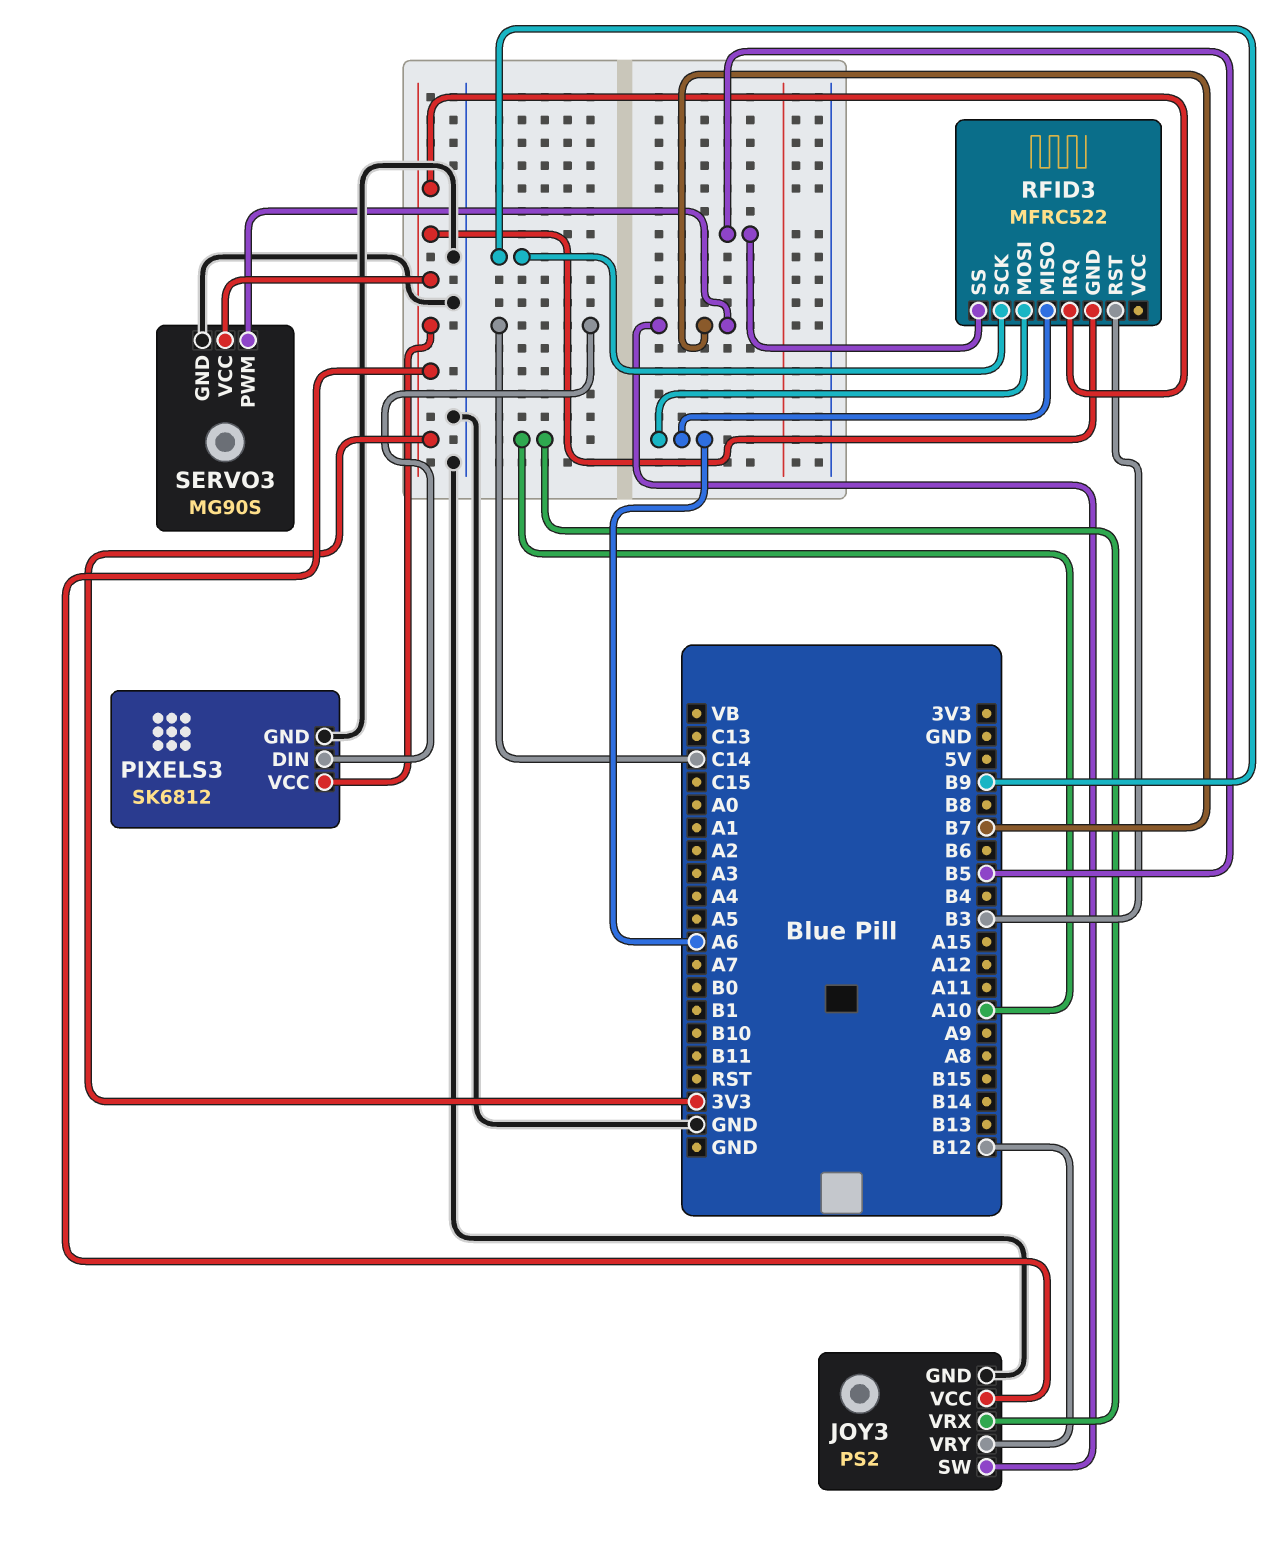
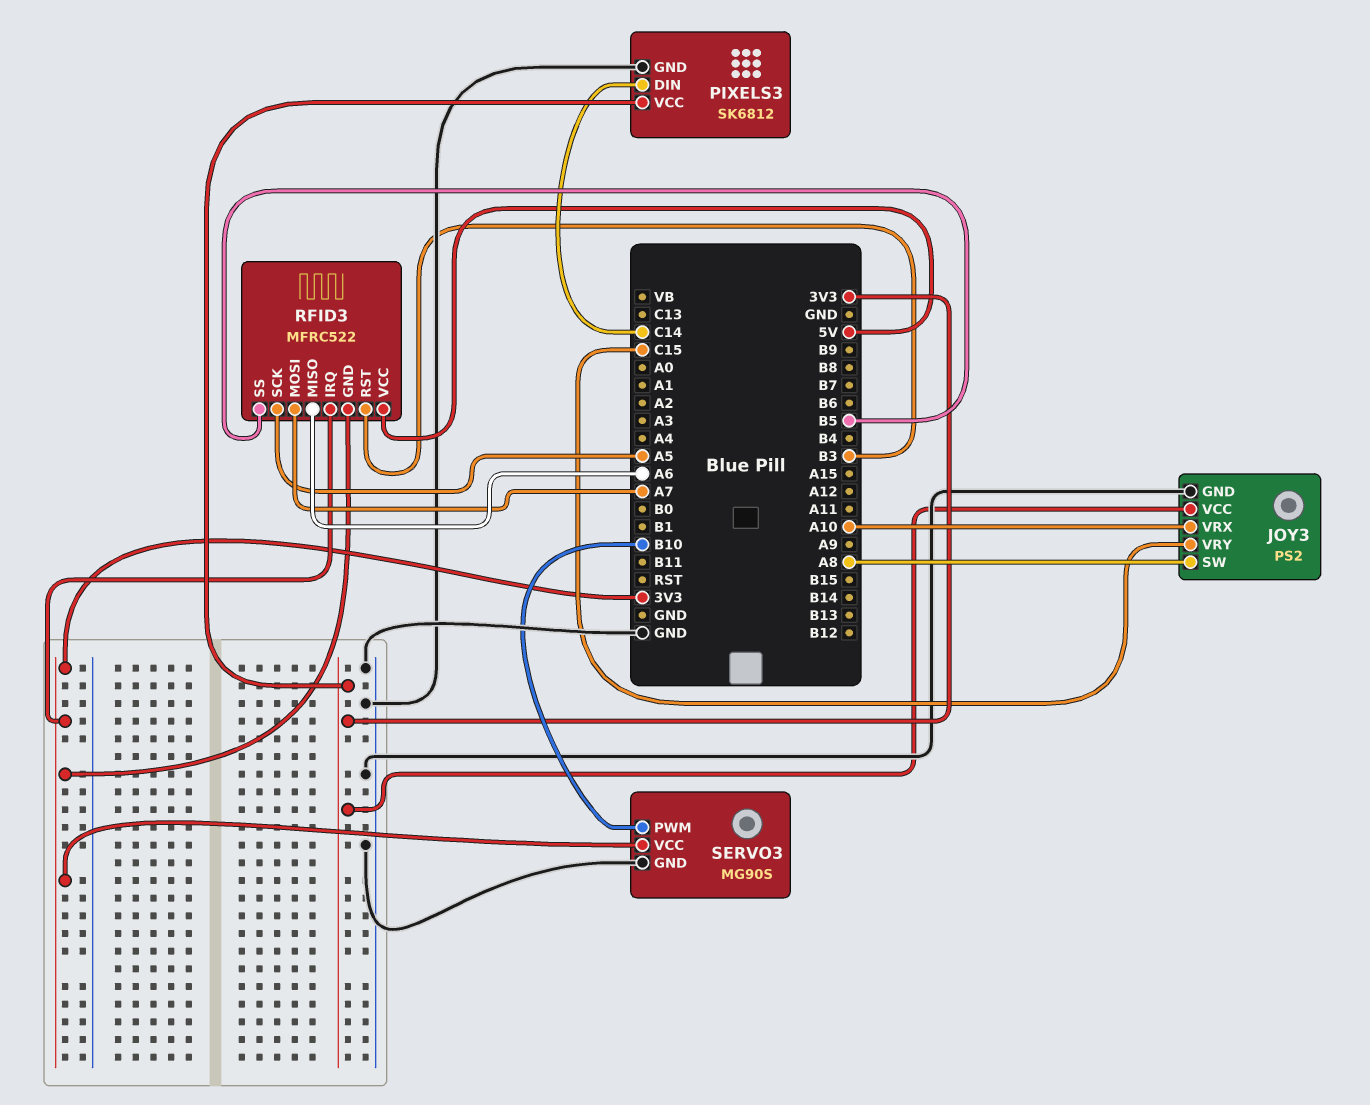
JOY3 pin SW: B7 -> A8
JOY3 pin VRY: B12 -> C15
RFID3 pin MOSI: A6 -> A7
RFID3 pin SCK: B9 -> A5
RFID3 pin VCC: none -> 5V
SERVO3 pin PWM: B7 -> B10

